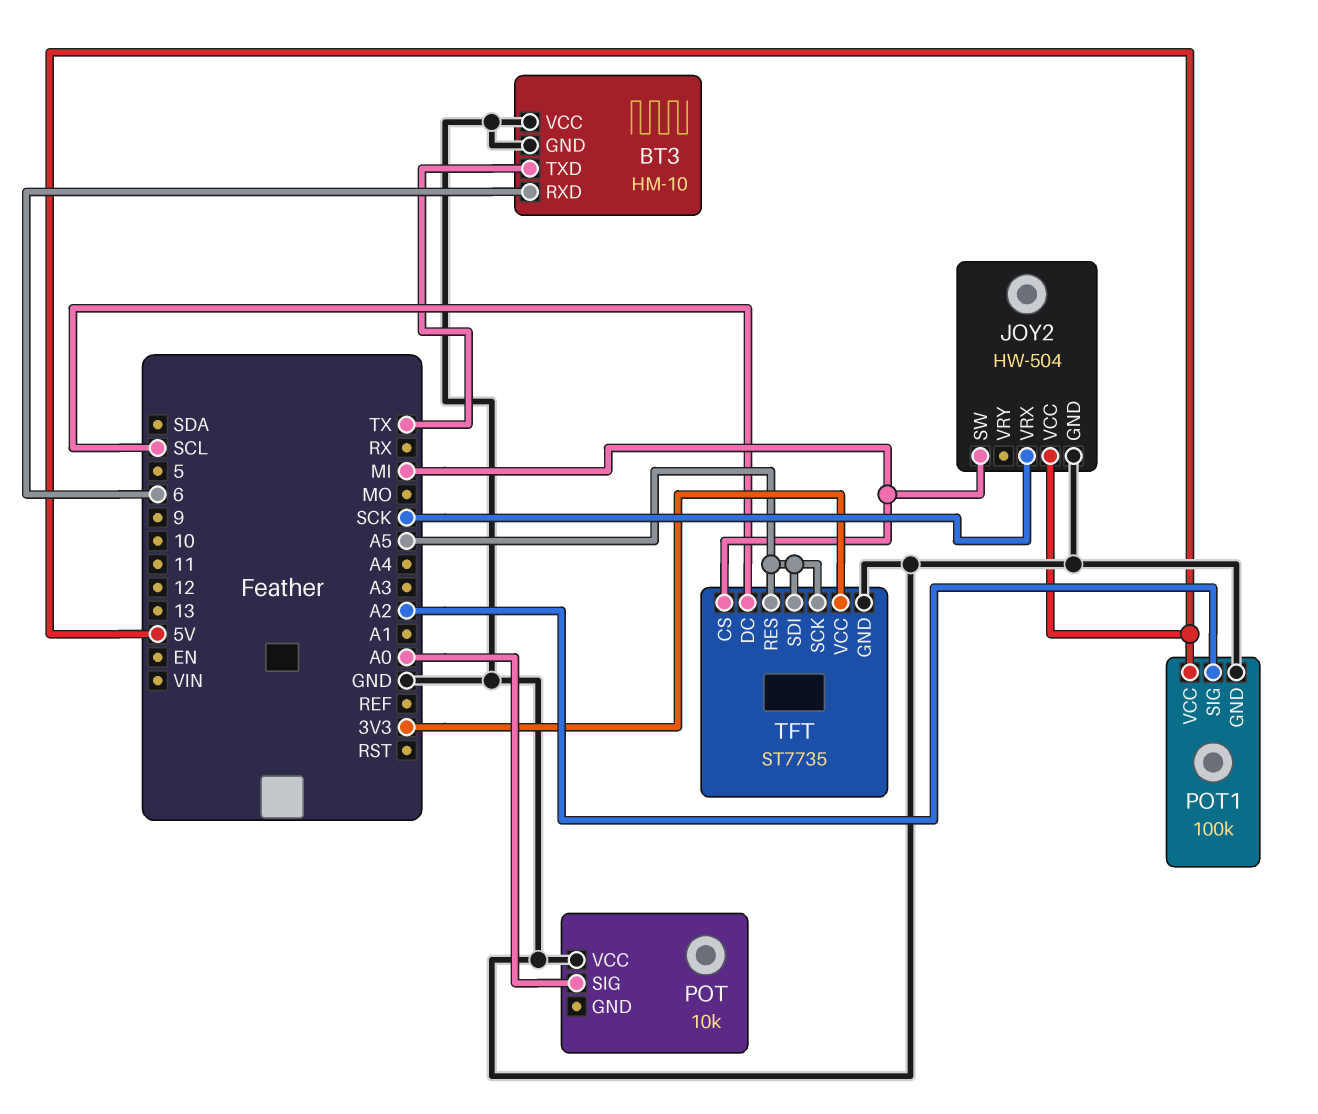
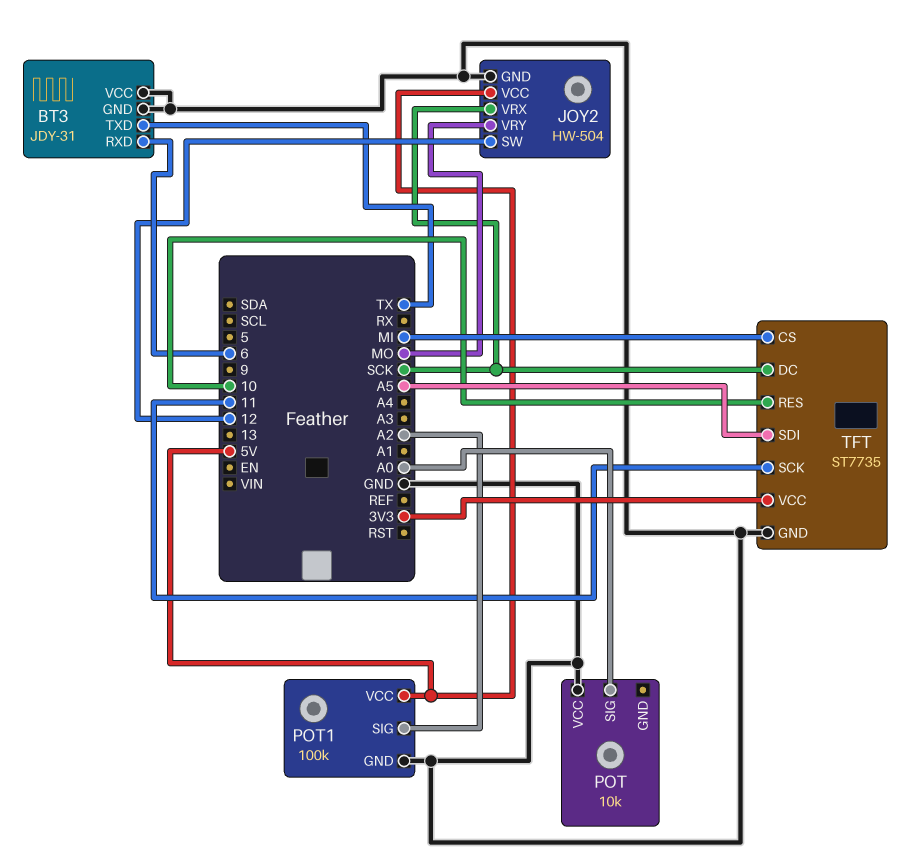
BT3: HM-10 -> JDY-31
JOY2 pin SW: MI -> 12
JOY2 pin VRY: none -> MO
TFT pin DC: SCL -> SCK
TFT pin RES: A5 -> 10
TFT pin SCK: A5 -> 11

